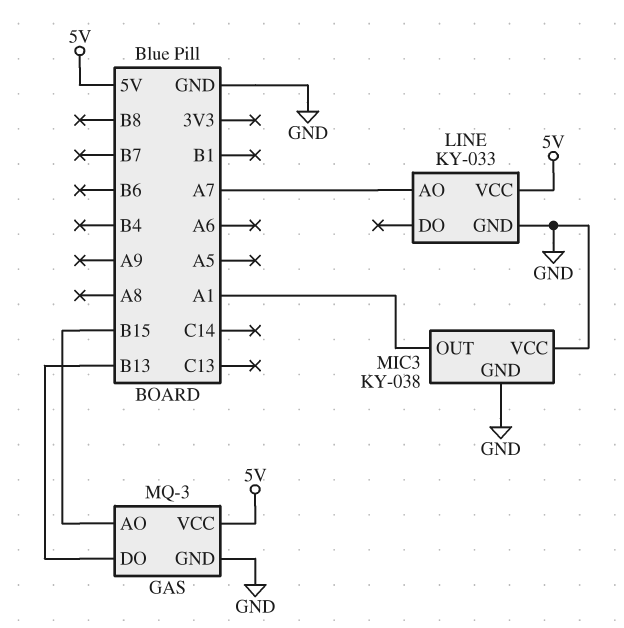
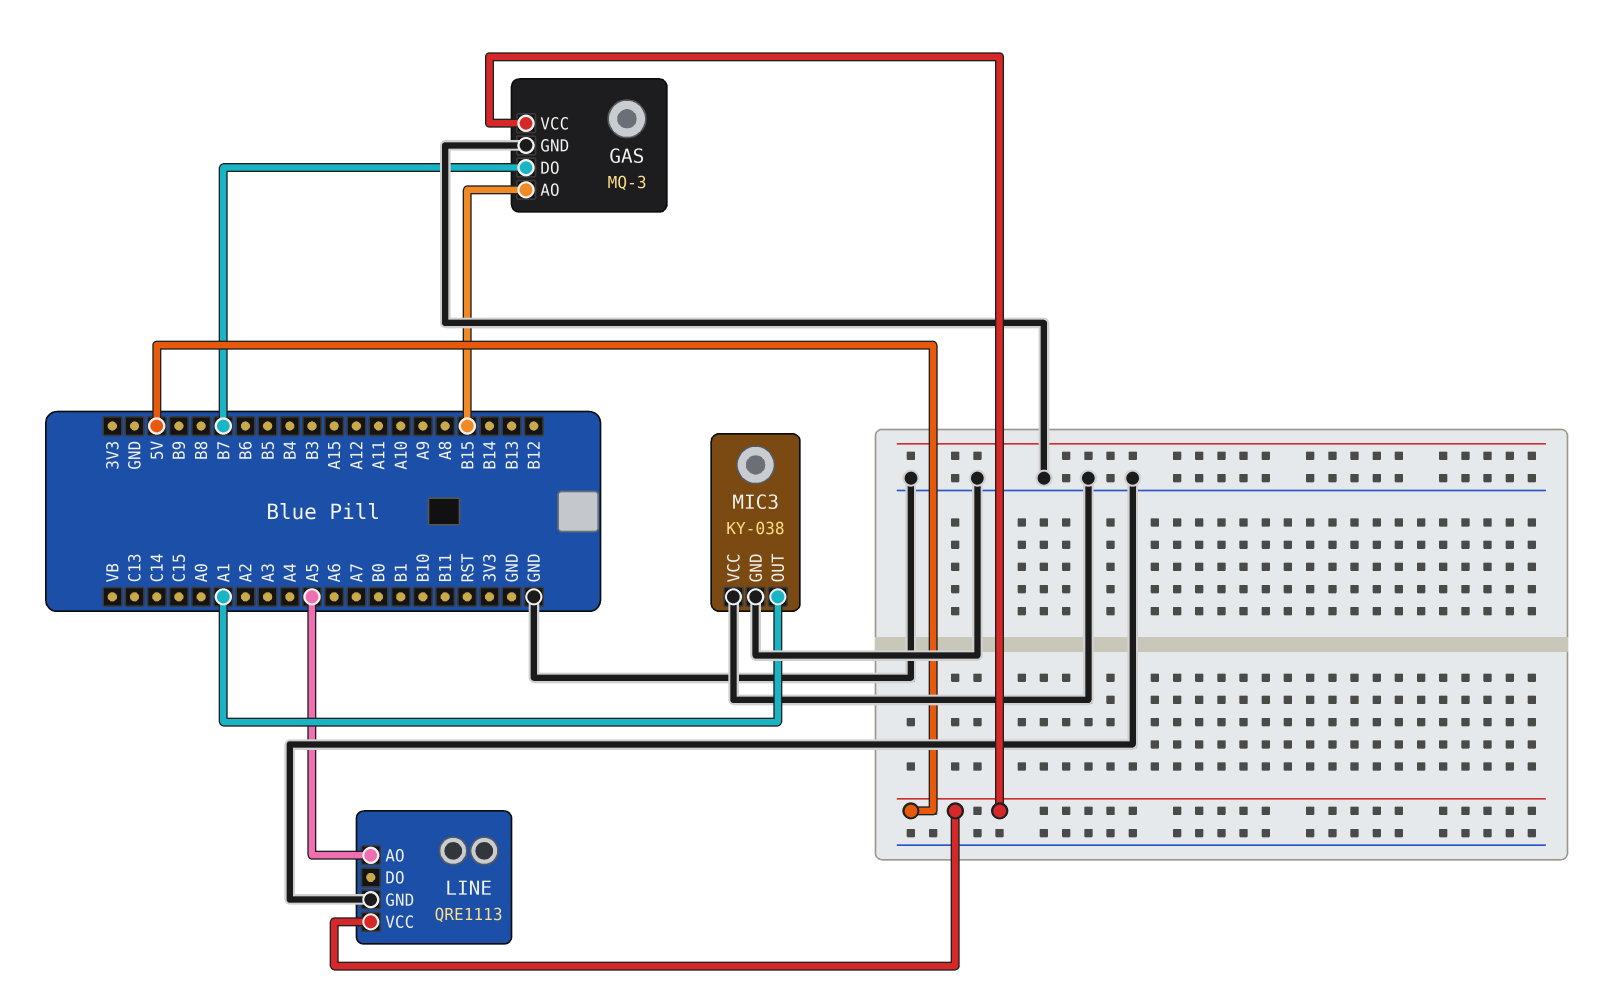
GAS pin DO: B13 -> B7
LINE: KY-033 -> QRE1113
LINE pin AO: A7 -> A5

